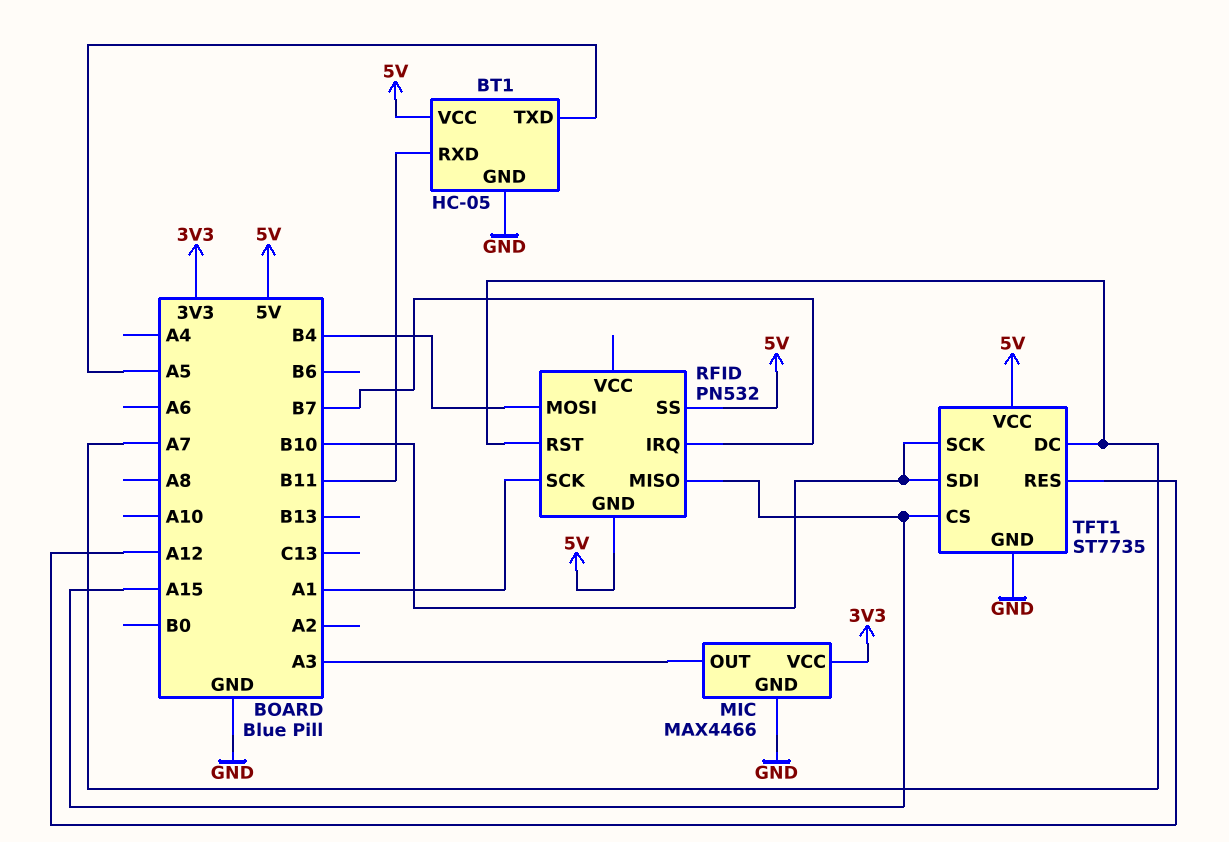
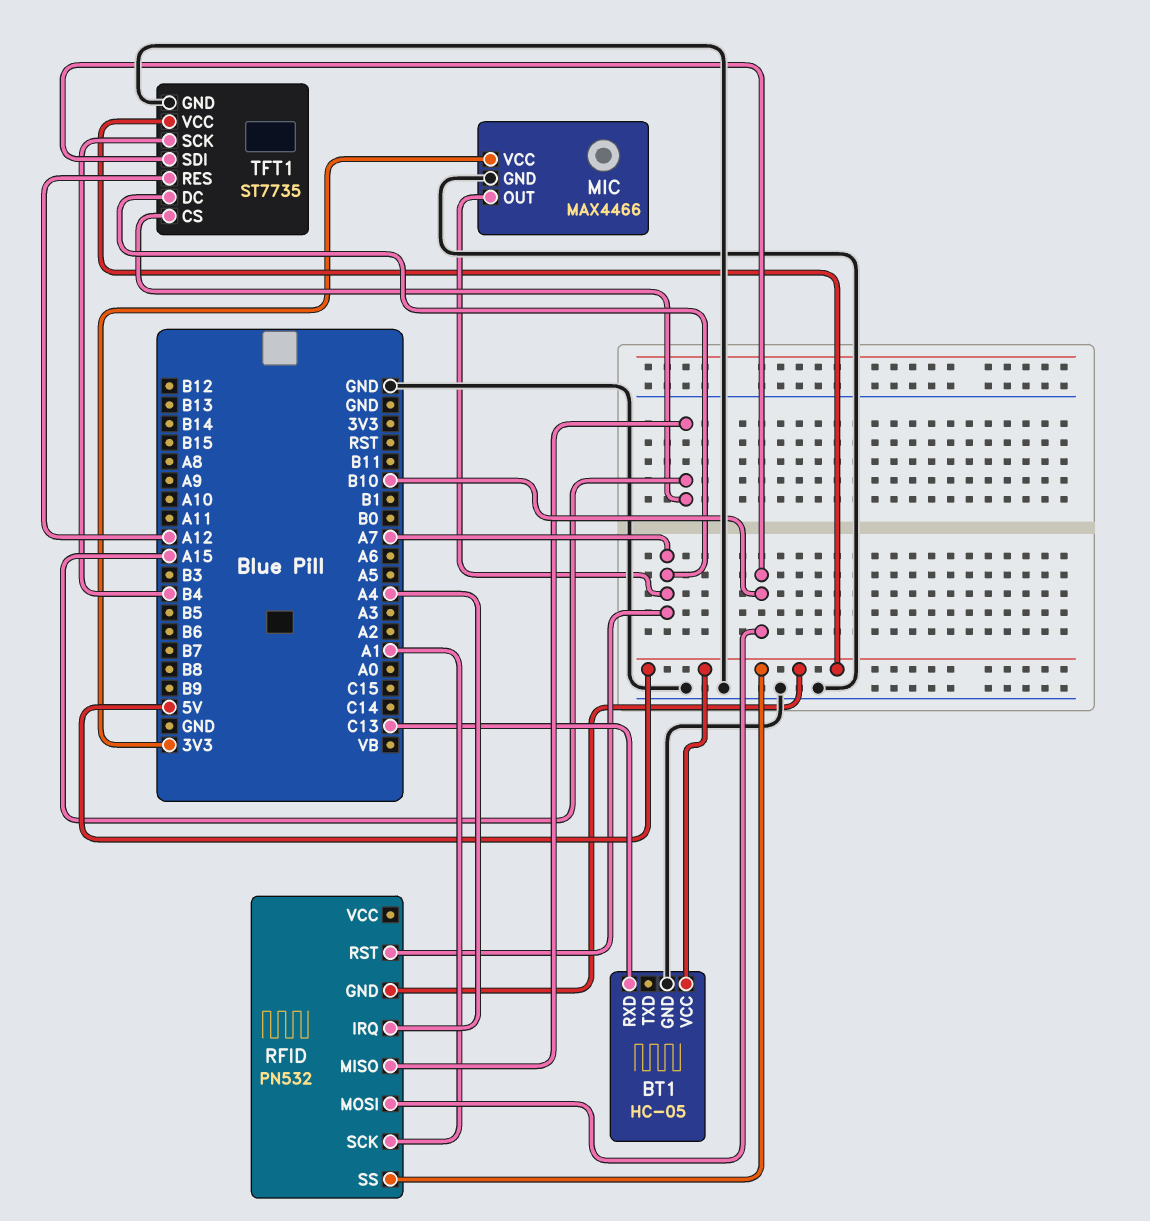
BT1 pin RXD: B11 -> C13
BT1 pin TXD: A5 -> none
MIC pin OUT: A3 -> A7
RFID pin IRQ: B7 -> A4
RFID pin MOSI: B4 -> B10
TFT1 pin SCK: B10 -> B4

